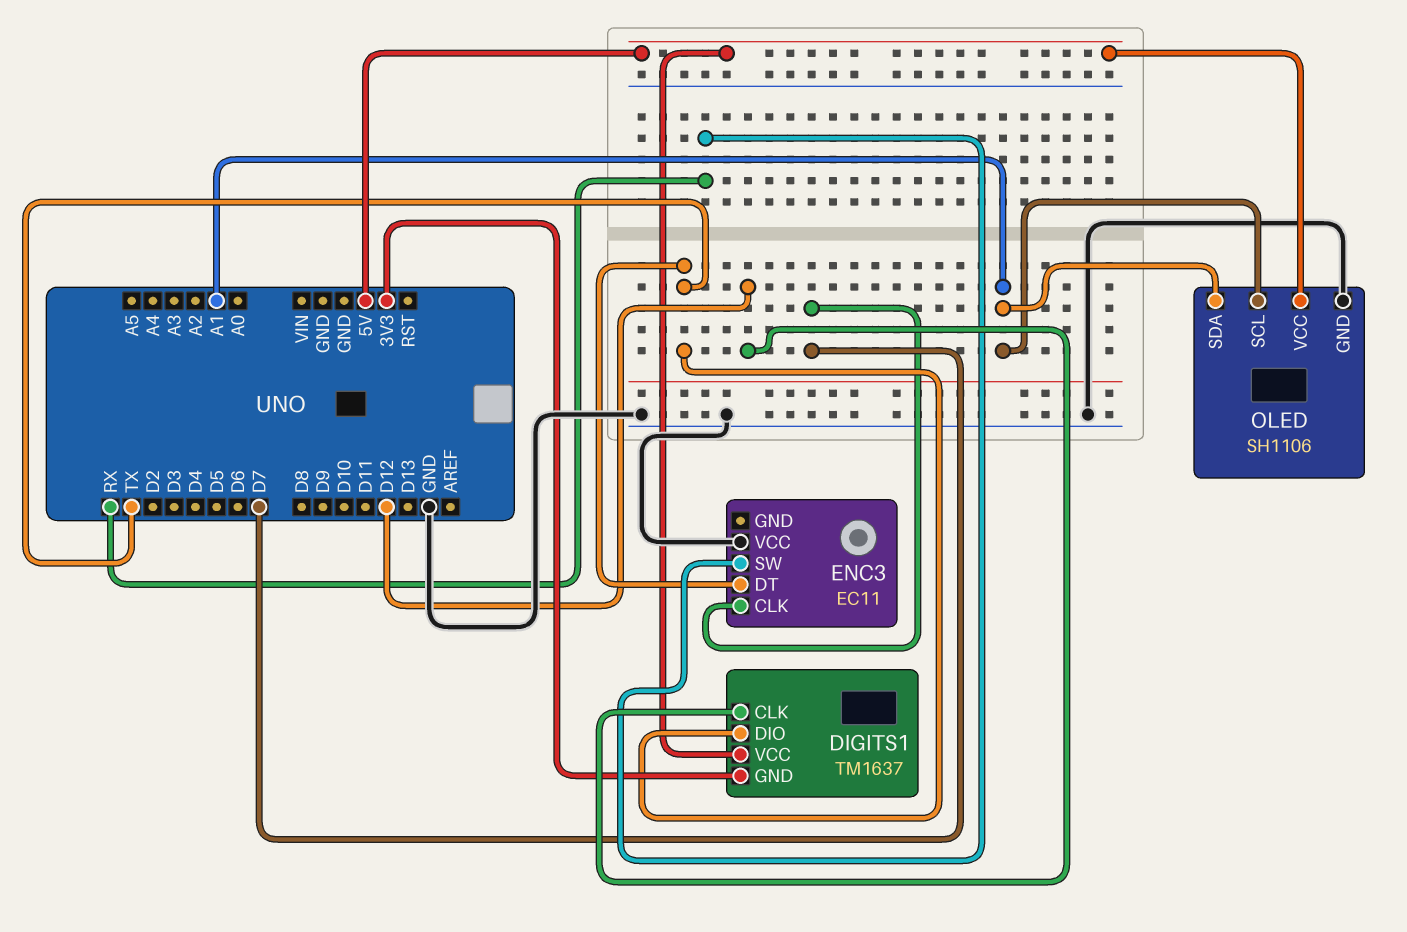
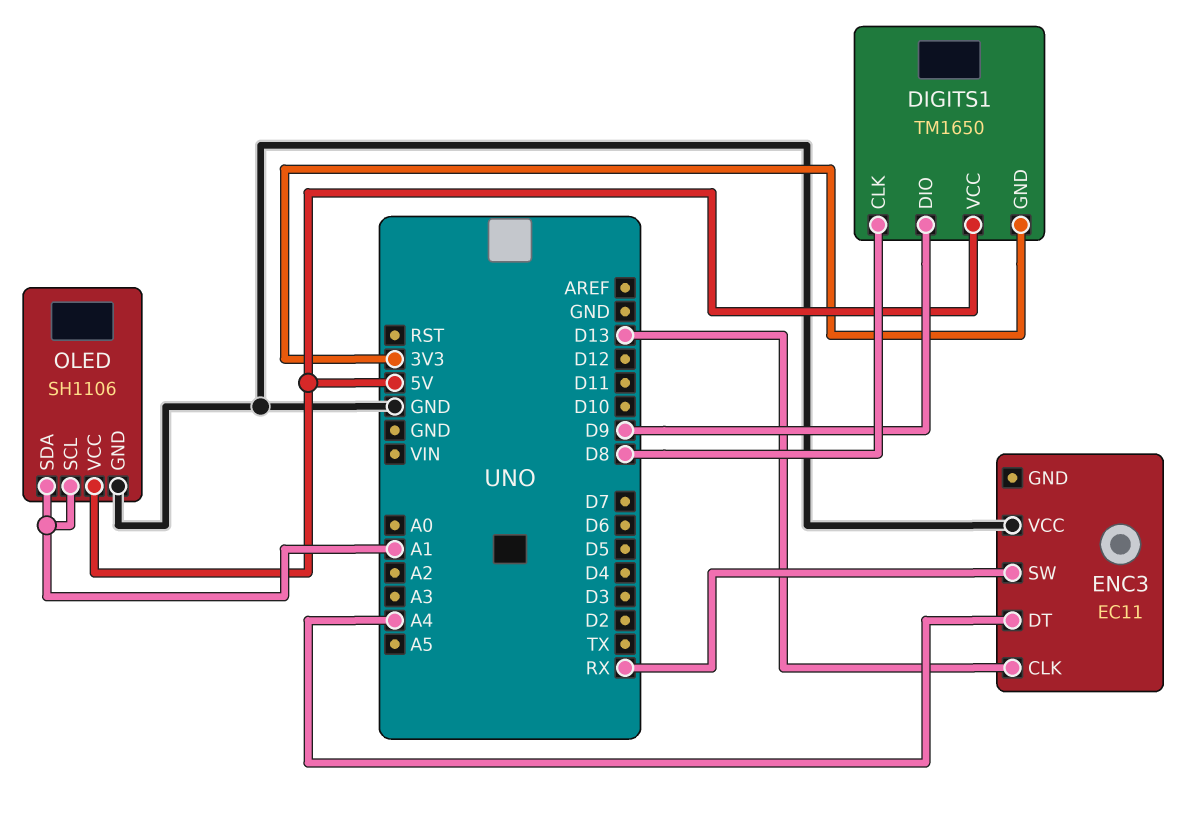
DIGITS1: TM1637 -> TM1650
DIGITS1 pin CLK: D12 -> D8
DIGITS1 pin DIO: TX -> D9
ENC3 pin CLK: D7 -> D13
ENC3 pin DT: TX -> A4

